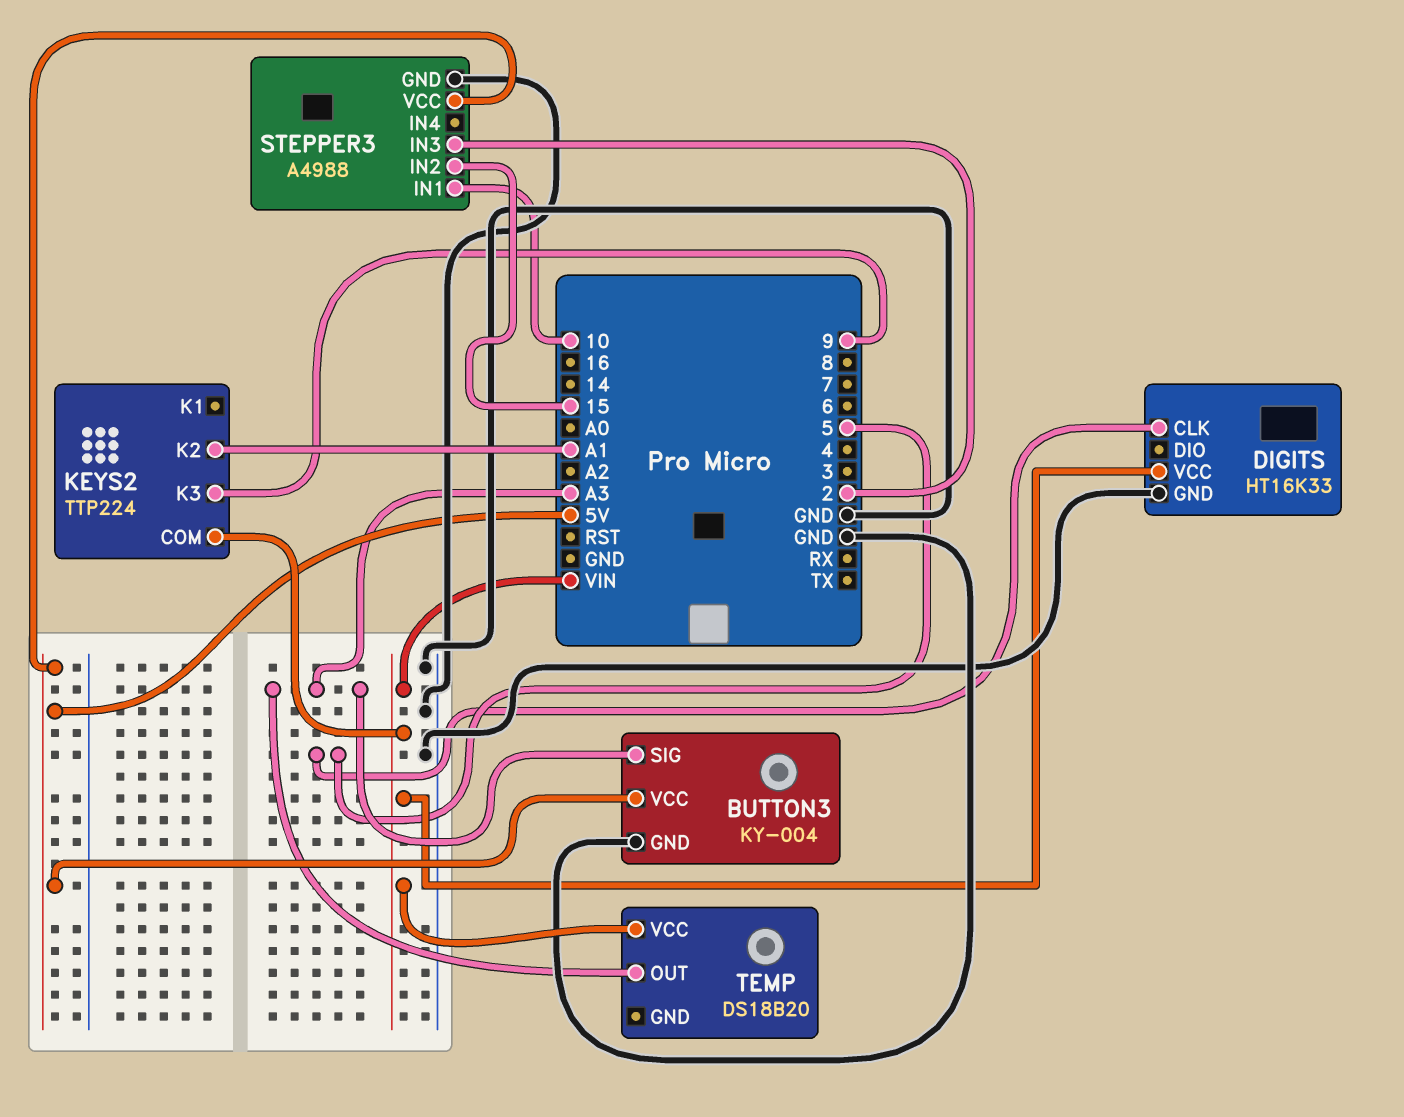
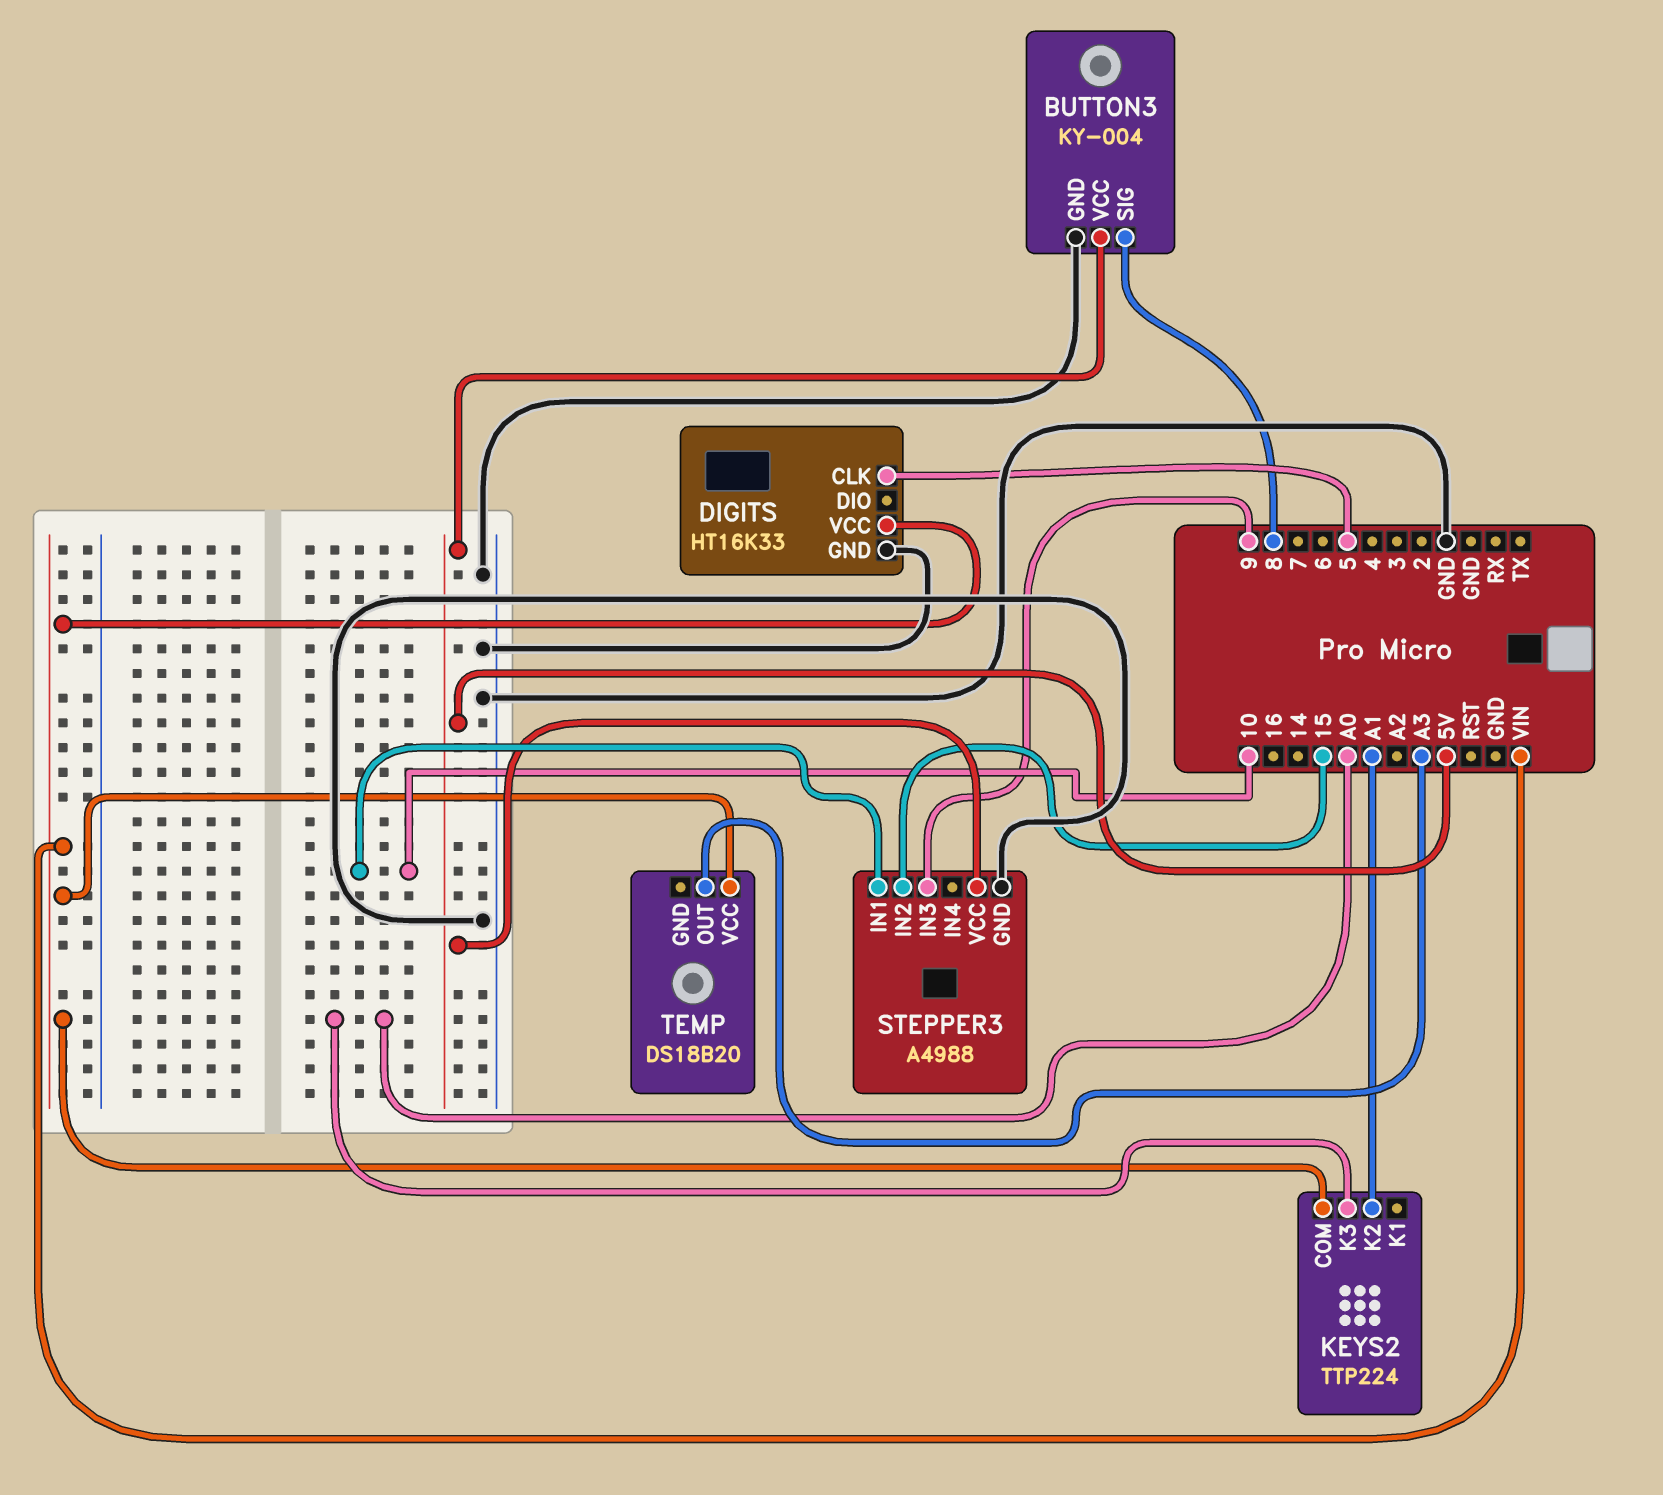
BUTTON3 pin SIG: A3 -> 8
KEYS2 pin K3: 9 -> A0
STEPPER3 pin IN3: 2 -> 9

